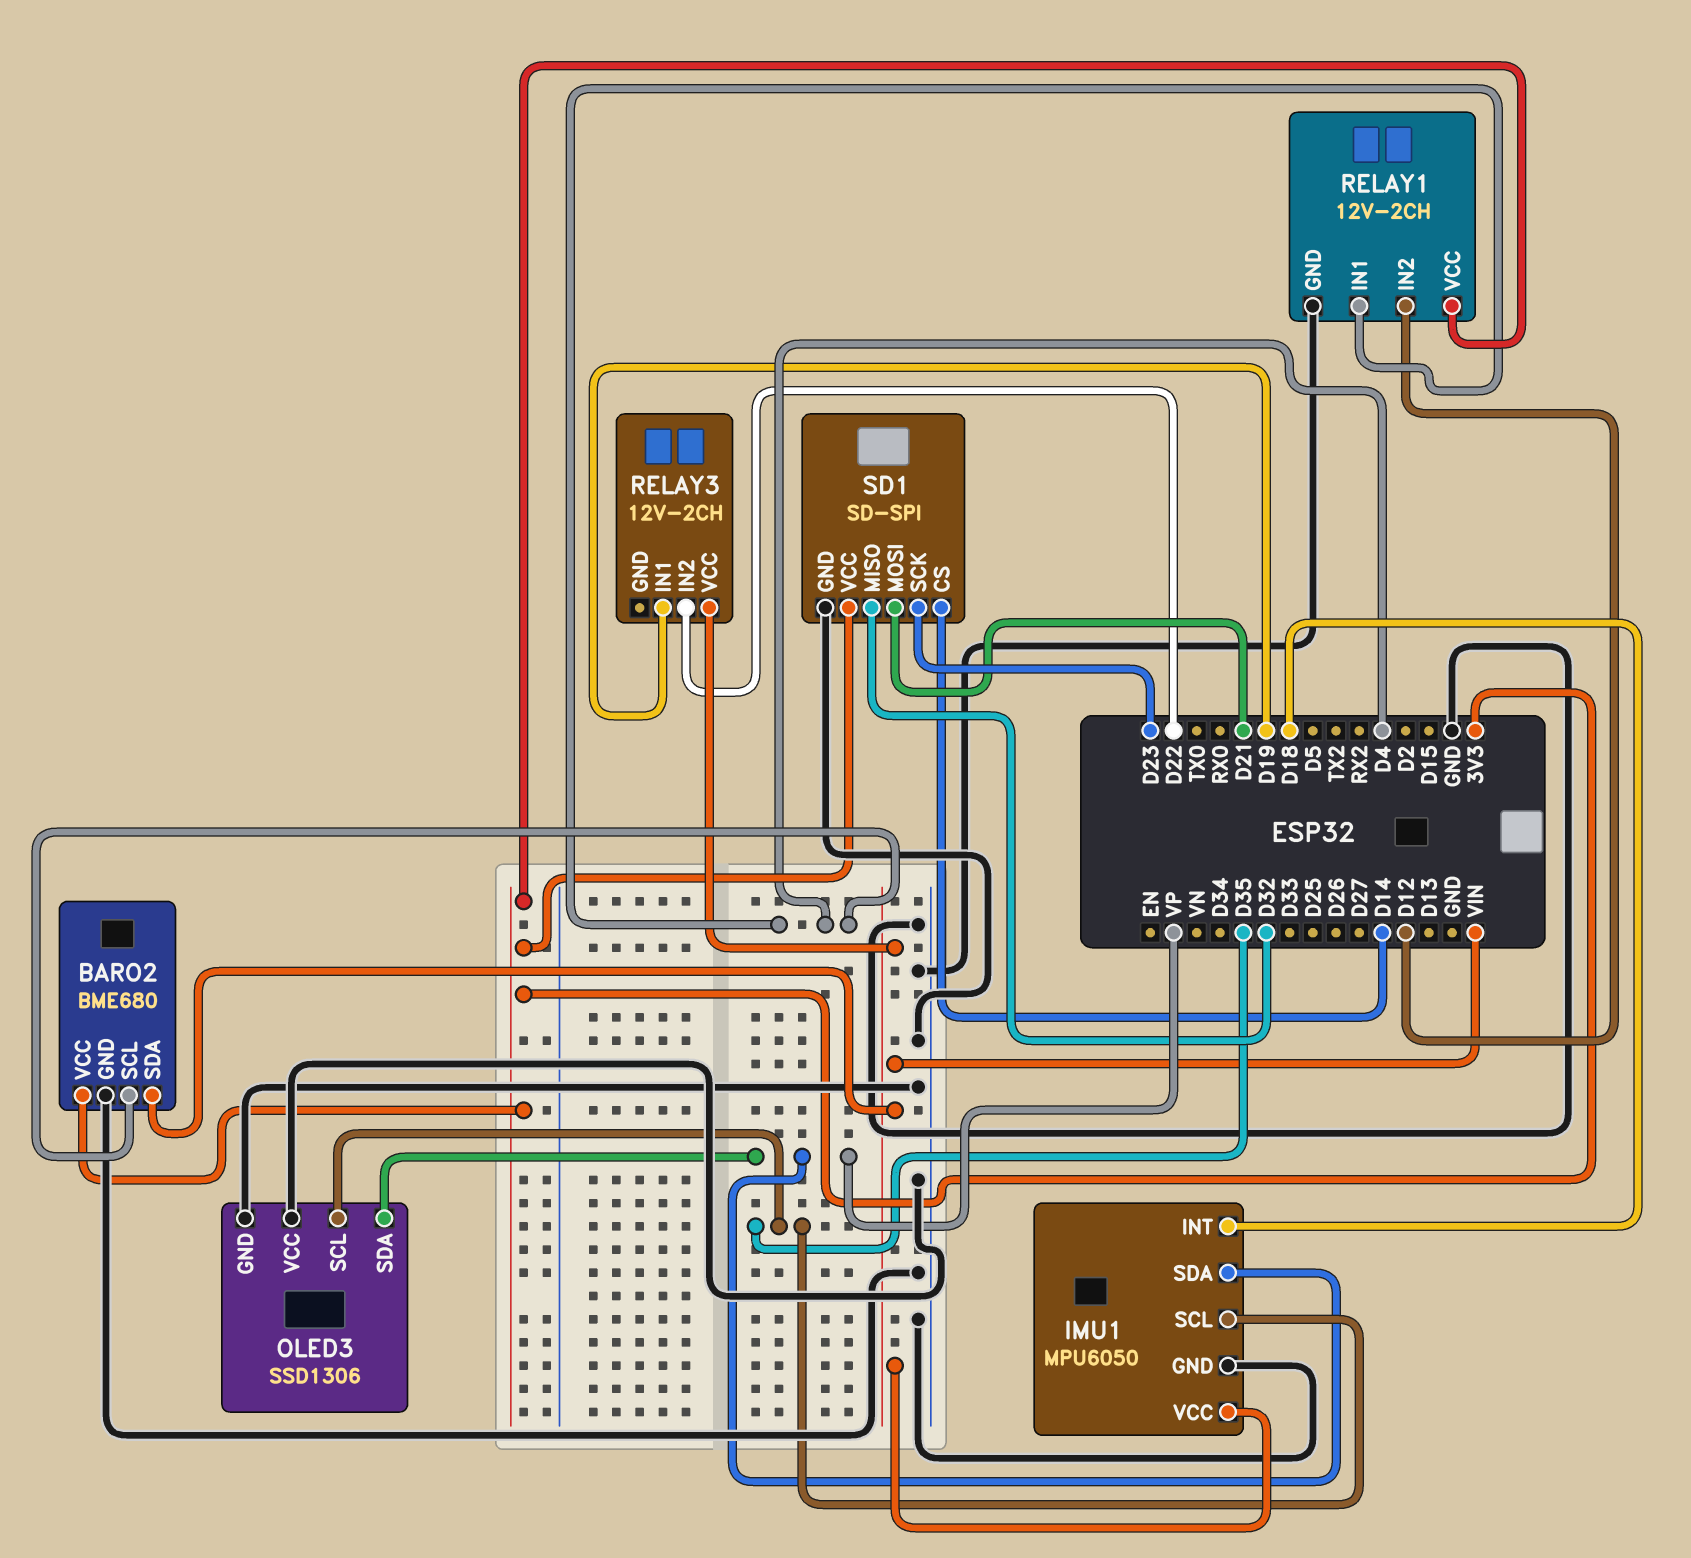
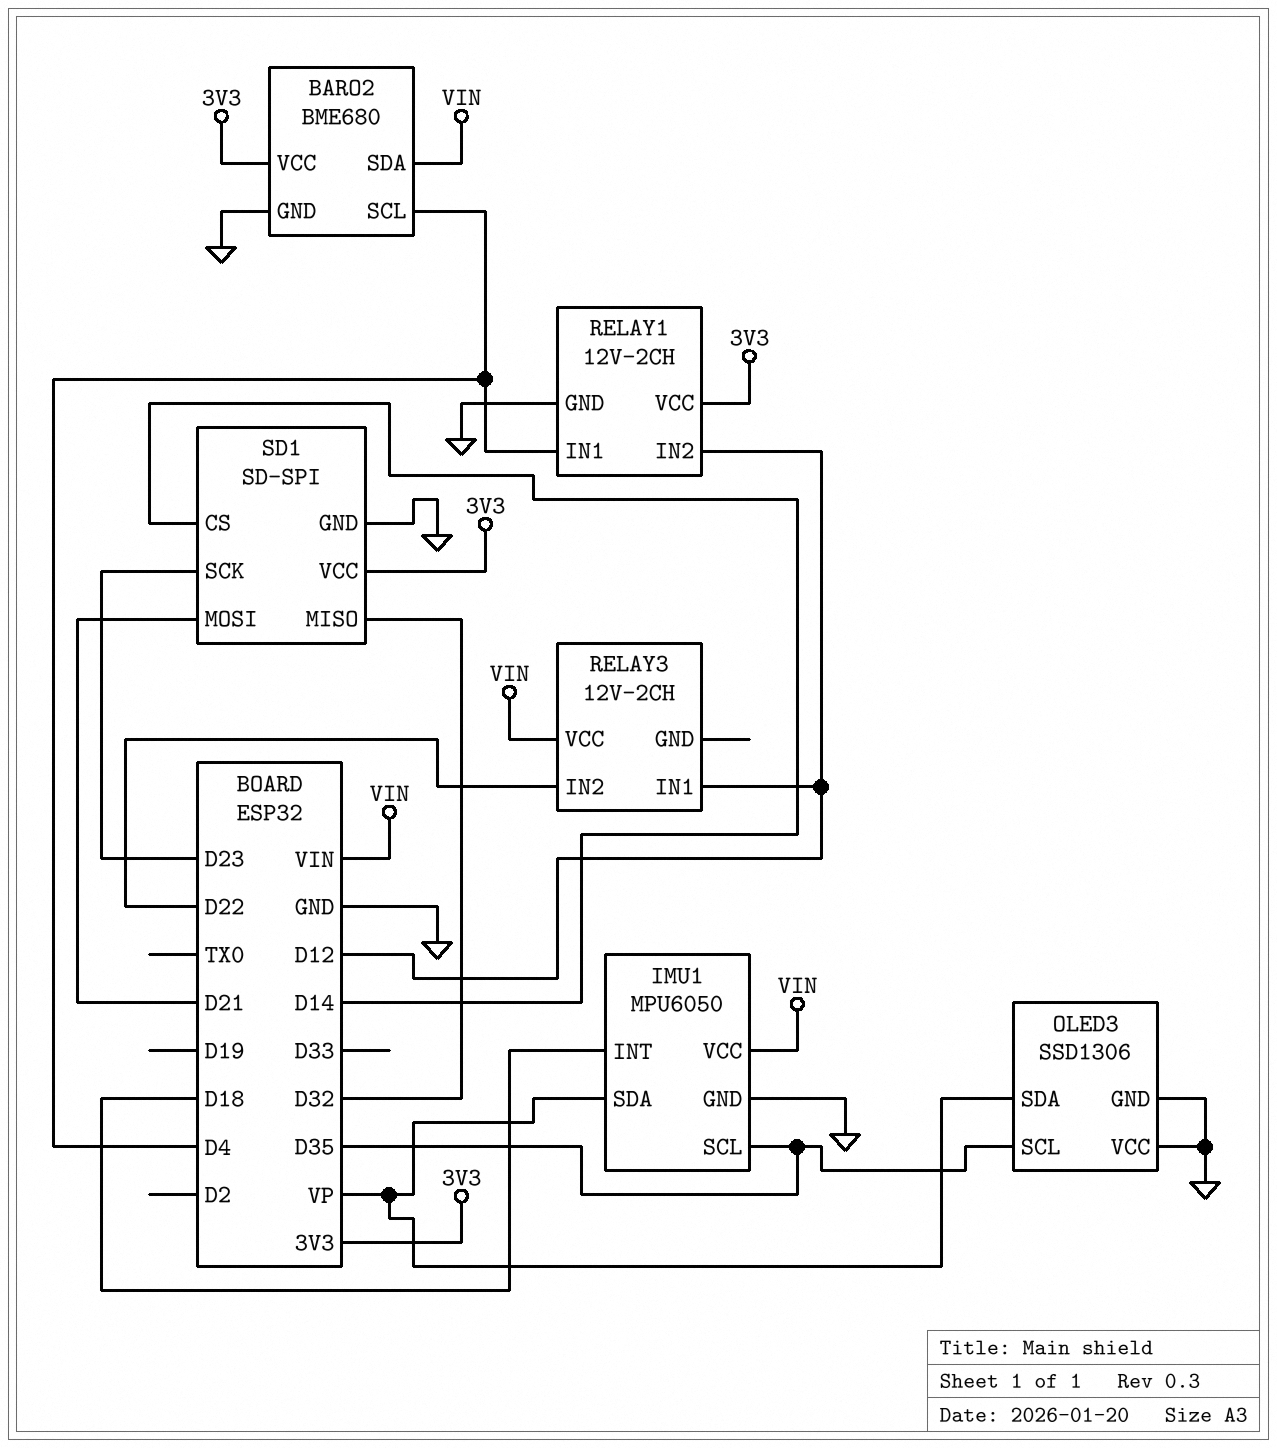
RELAY3 pin IN1: D19 -> D12

